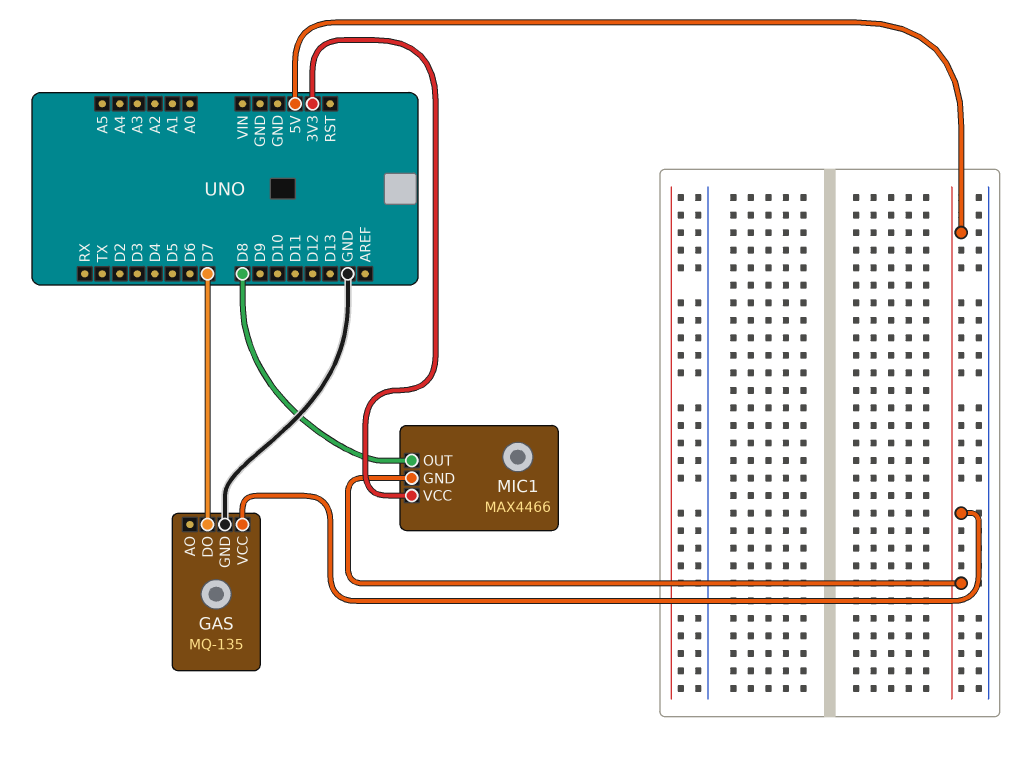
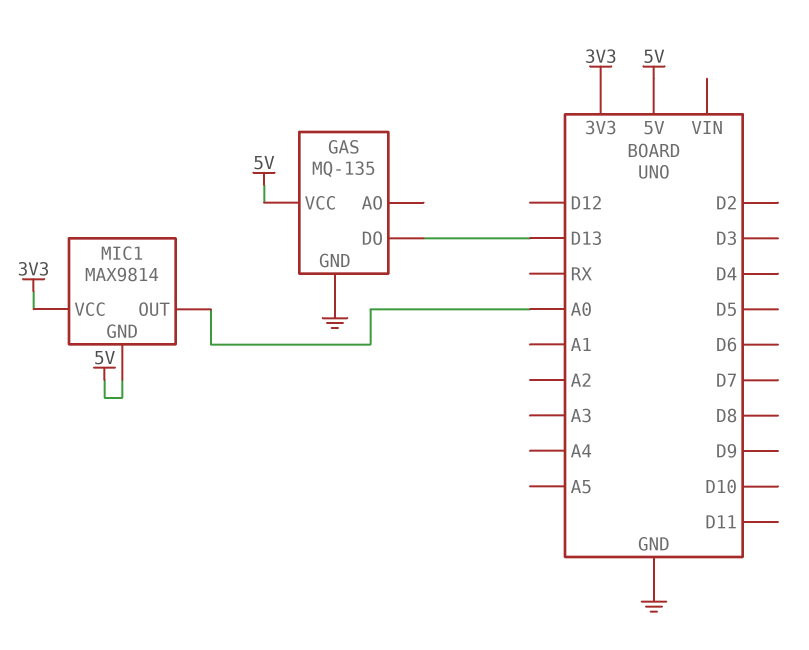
GAS pin DO: D7 -> D13
MIC1: MAX4466 -> MAX9814
MIC1 pin OUT: D8 -> A0

